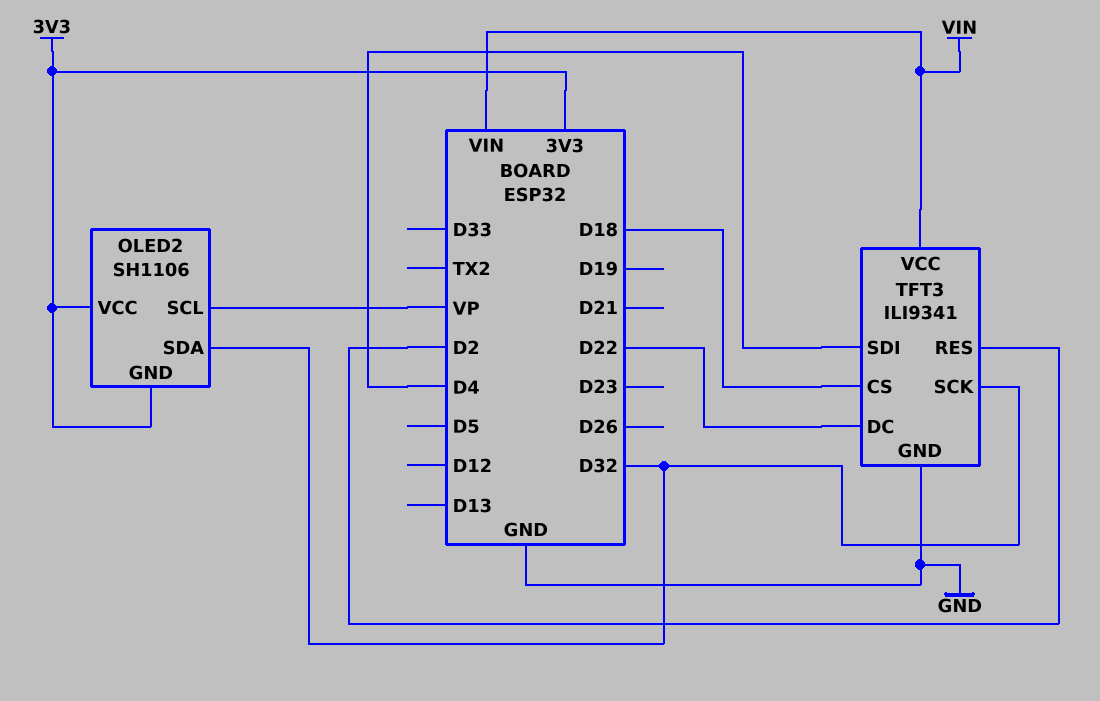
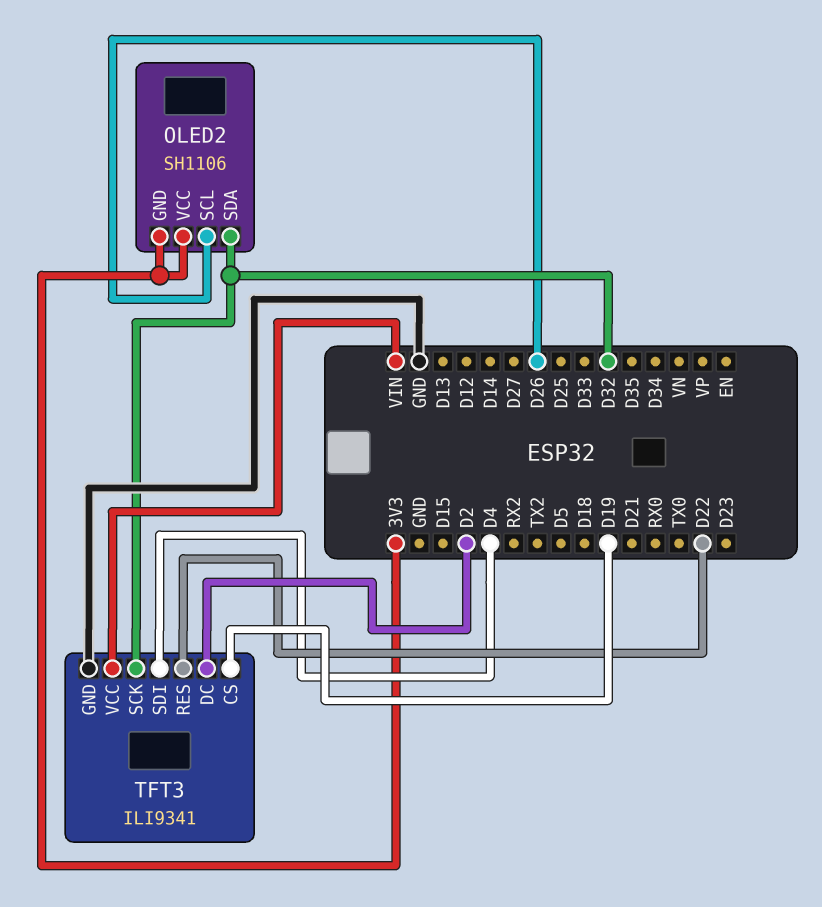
OLED2 pin SCL: VP -> D26
TFT3 pin CS: D18 -> D19
TFT3 pin DC: D22 -> D2
TFT3 pin RES: D2 -> D22

